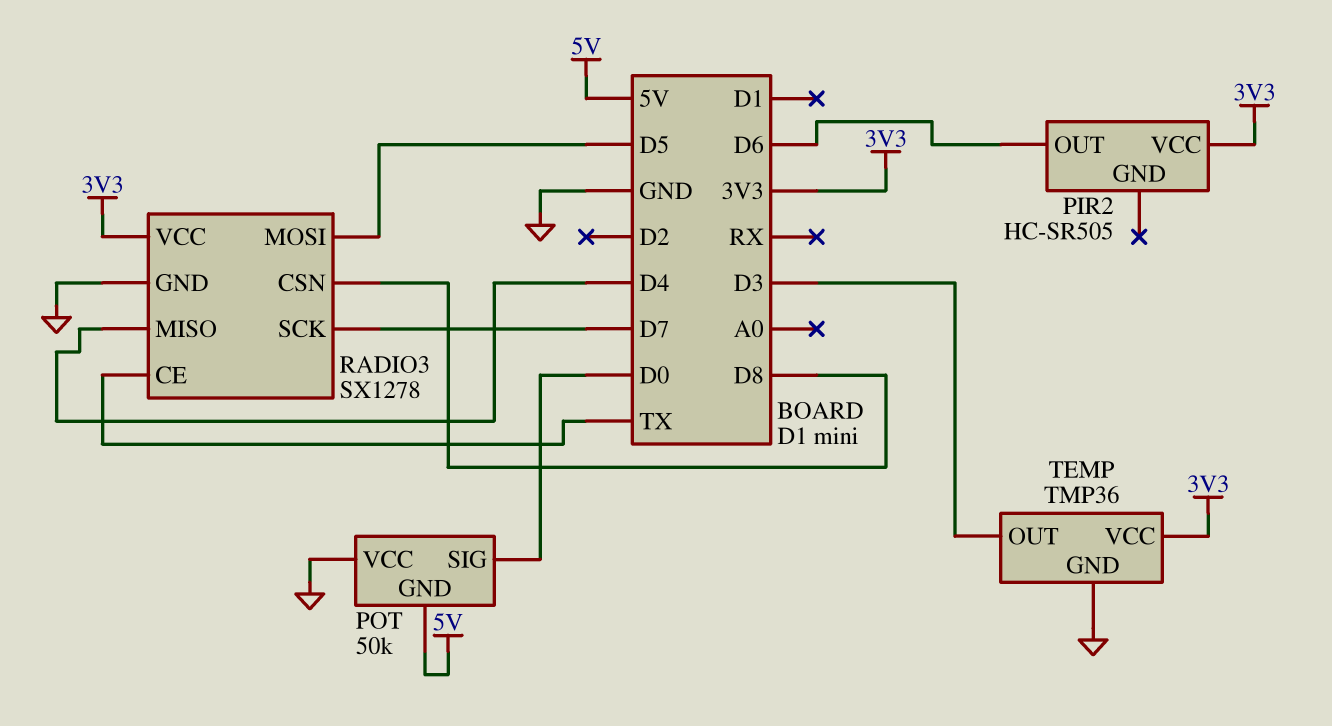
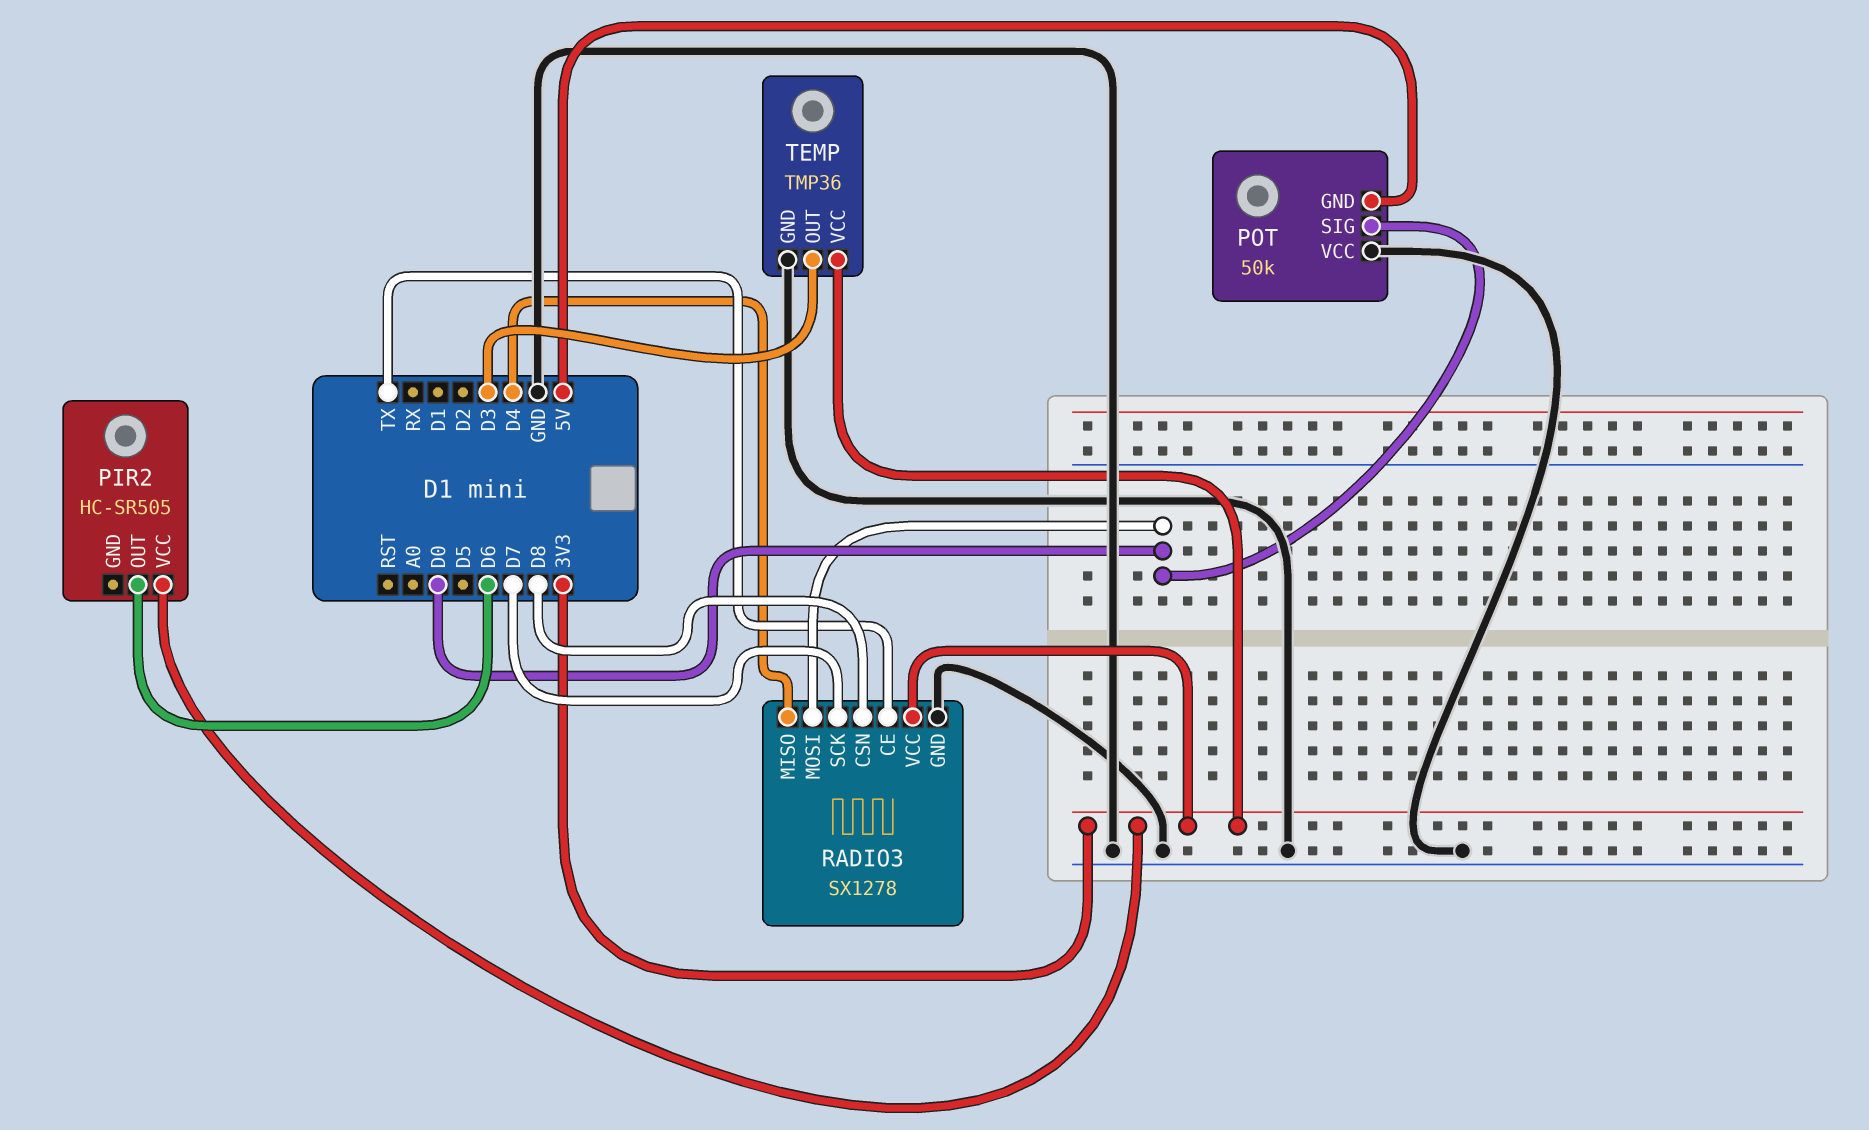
RADIO3 pin MOSI: D5 -> D0

